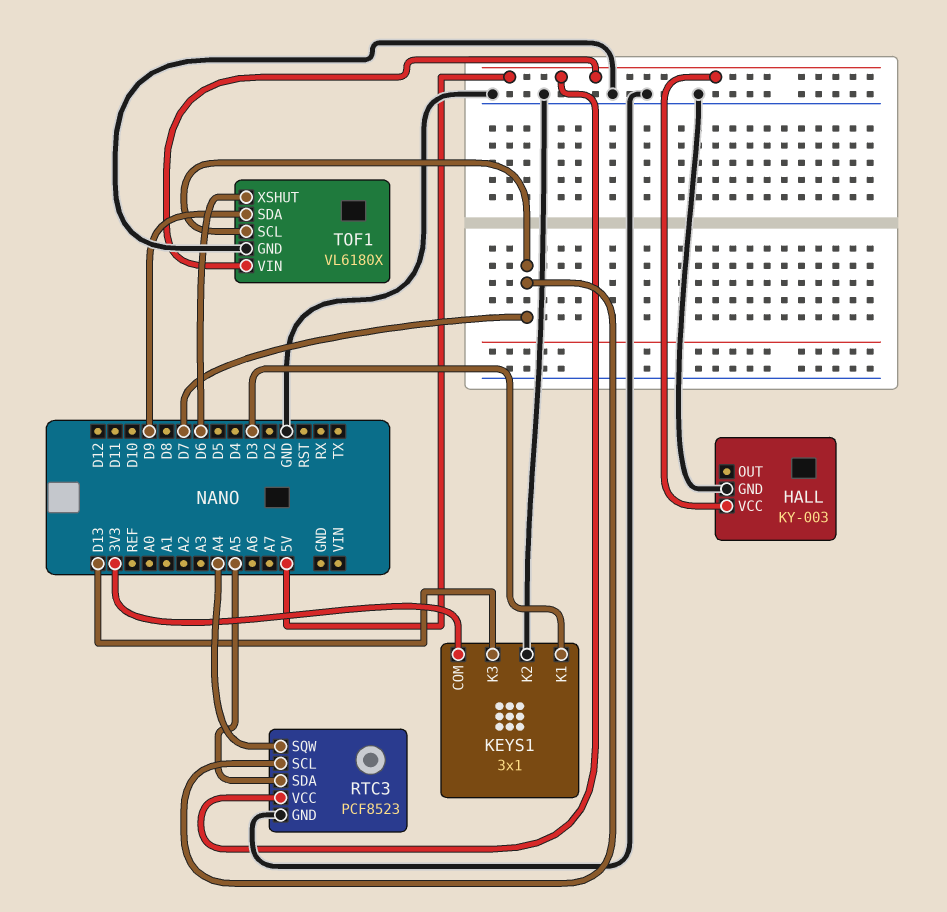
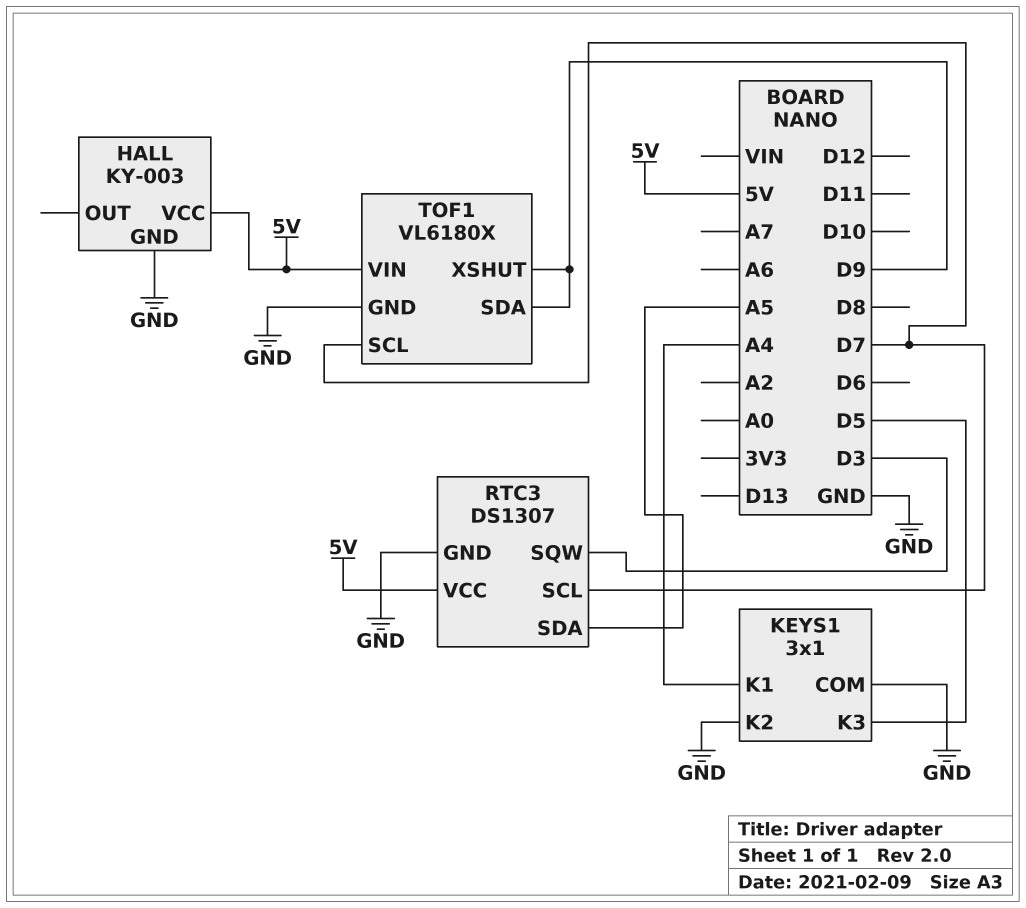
KEYS1 pin COM: 3V3 -> GND
KEYS1 pin K1: D3 -> A4
KEYS1 pin K3: D13 -> D5
RTC3: PCF8523 -> DS1307
RTC3 pin SQW: A4 -> D3
TOF1 pin XSHUT: D6 -> D9

